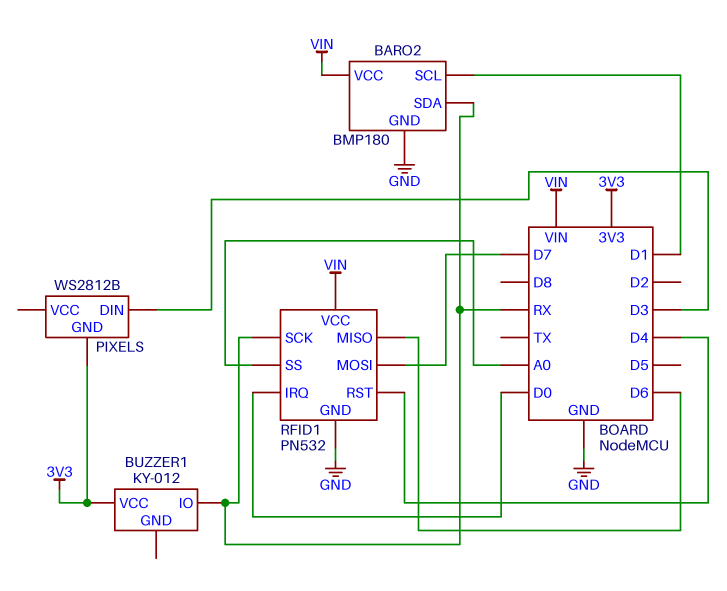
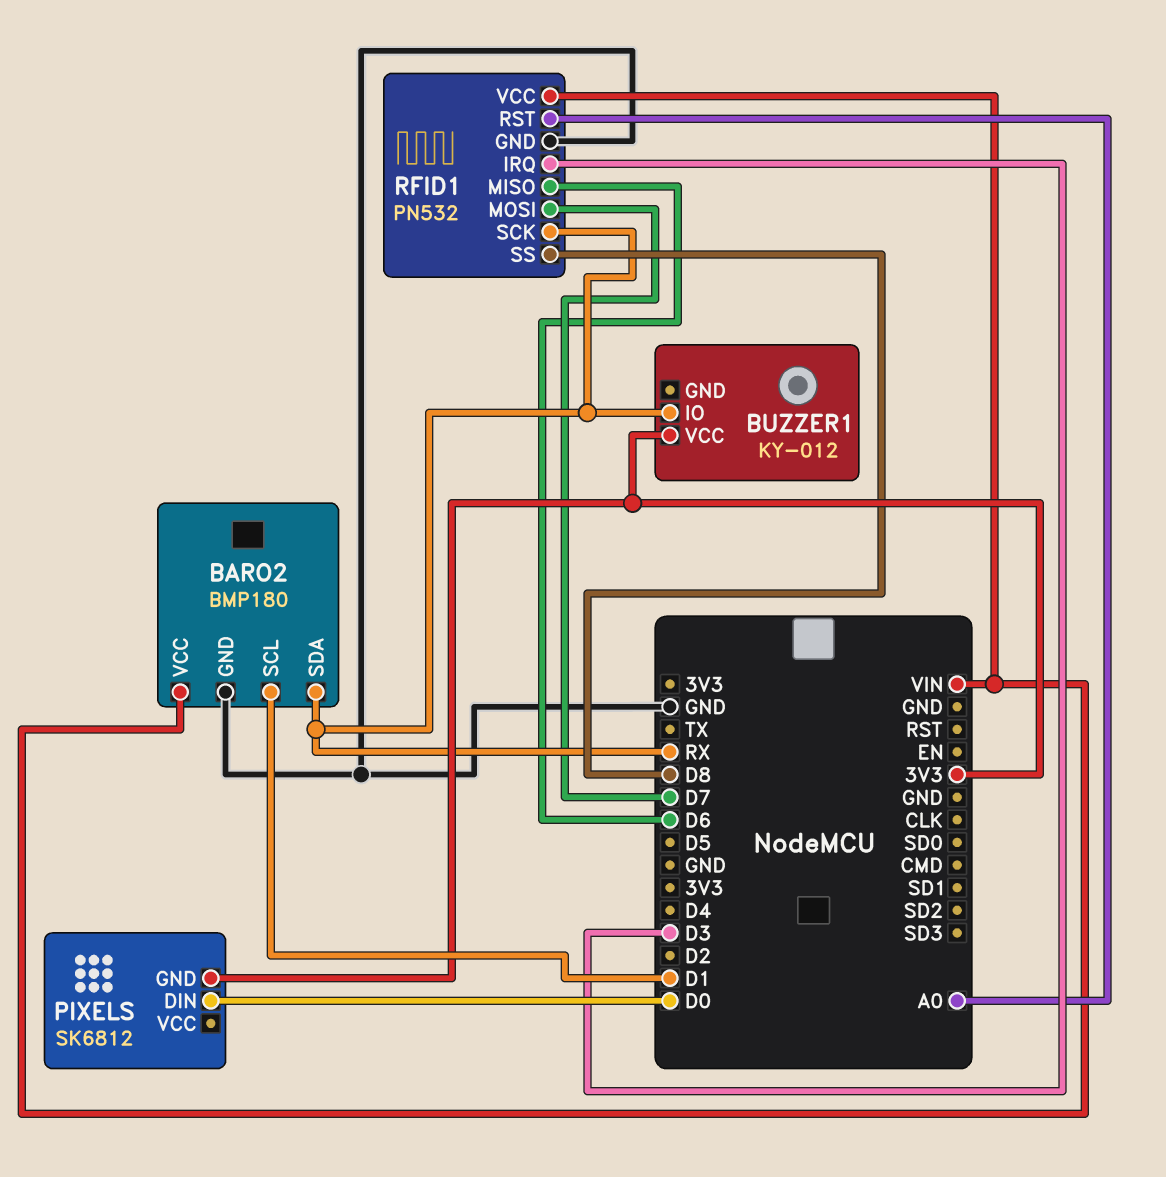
PIXELS: WS2812B -> SK6812
PIXELS pin DIN: D3 -> D0
RFID1 pin IRQ: D0 -> D3
RFID1 pin RST: D4 -> A0
RFID1 pin SS: A0 -> D8

